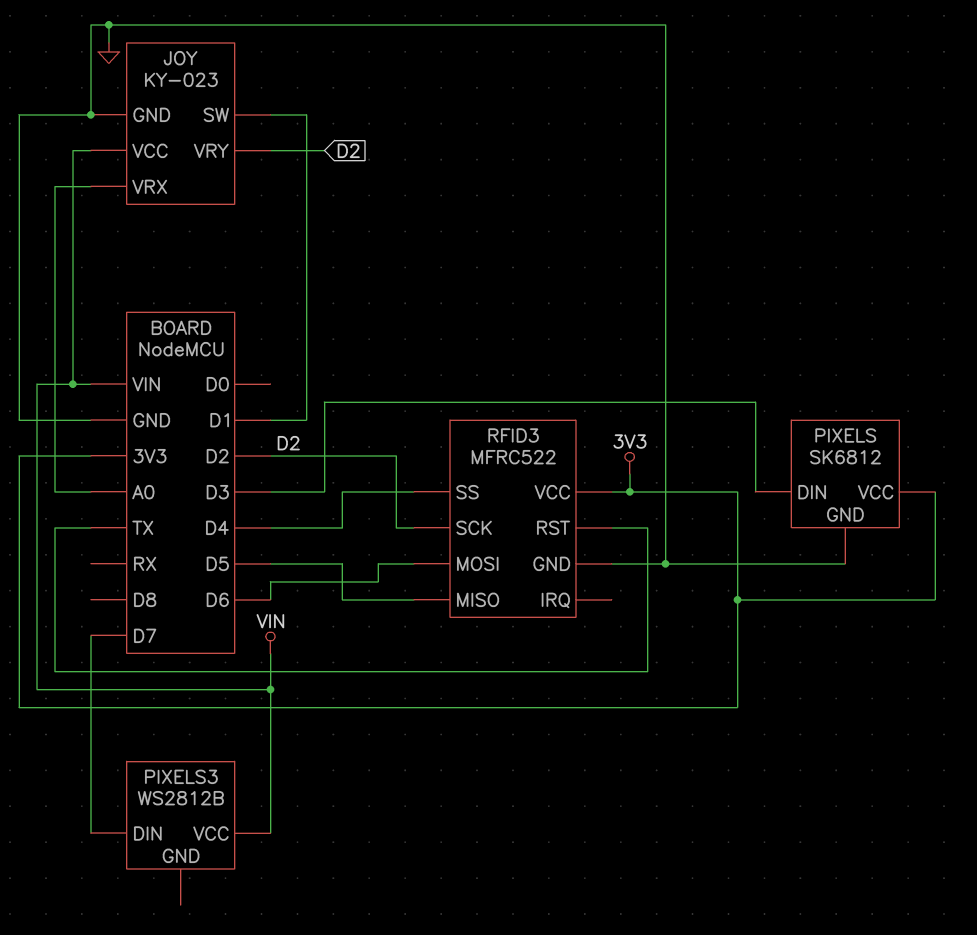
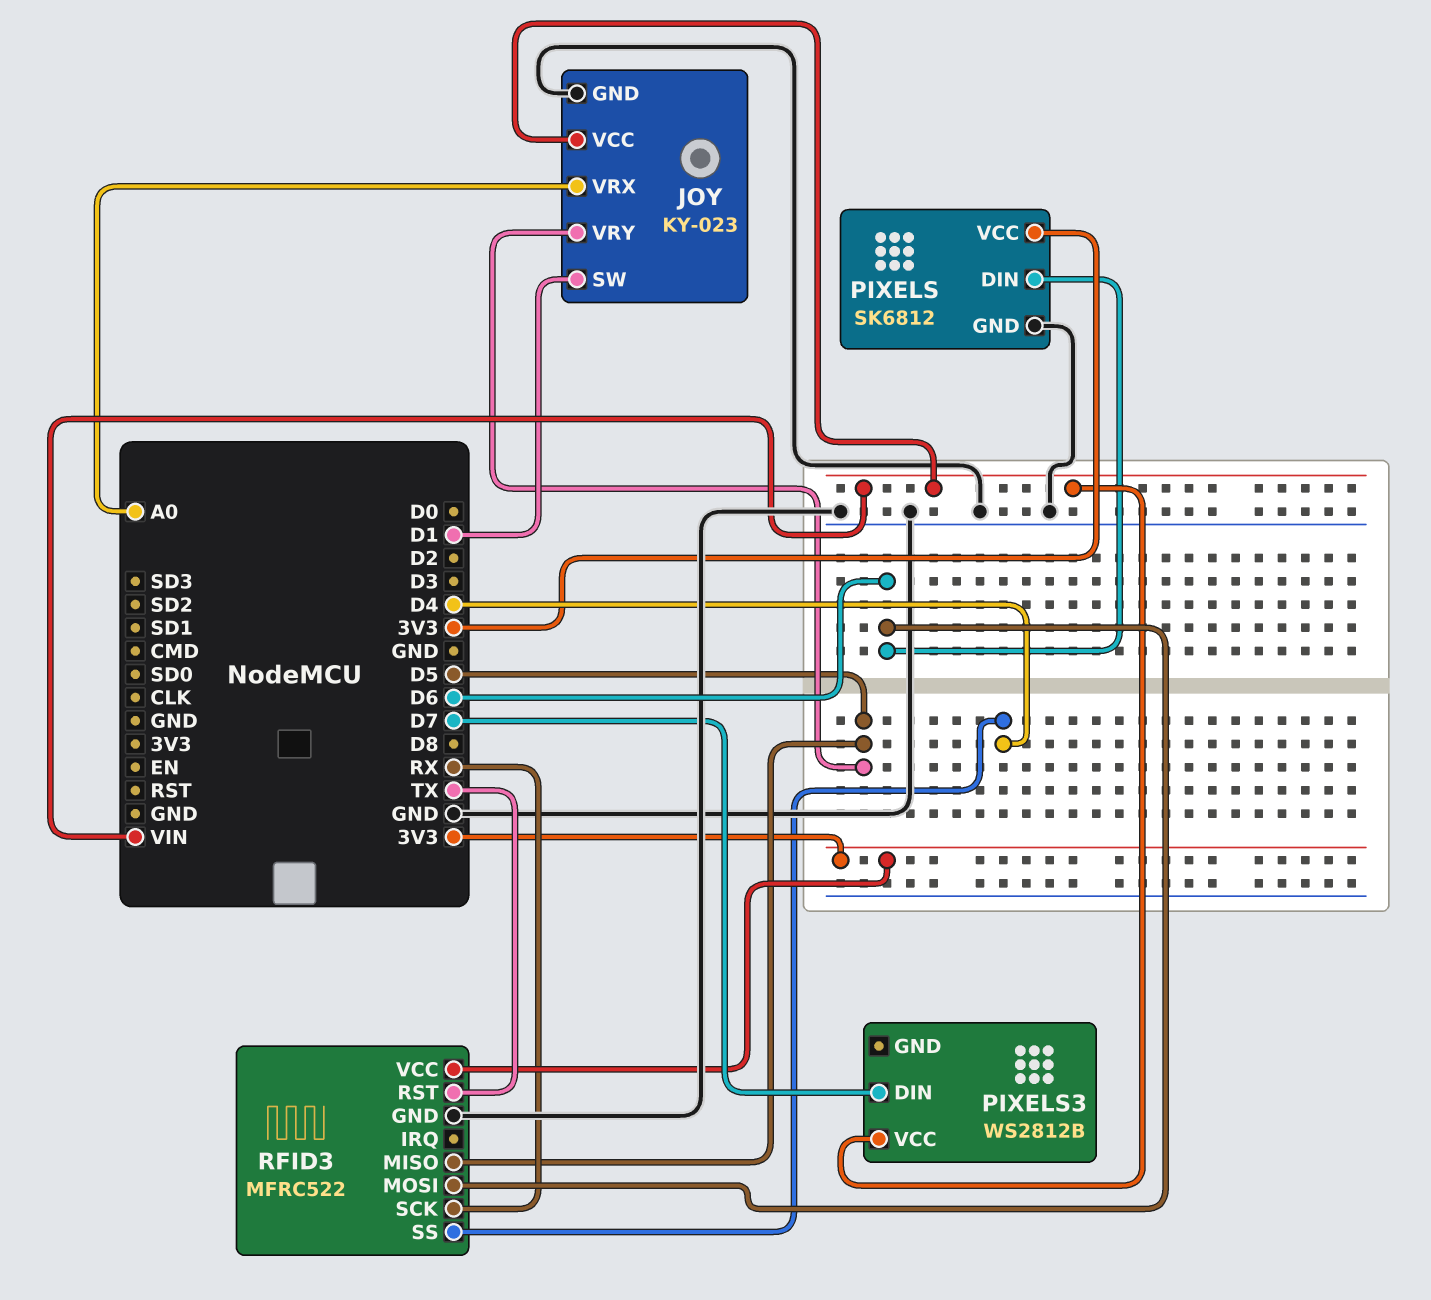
JOY pin VRY: D2 -> D5
PIXELS pin DIN: D3 -> D6
RFID3 pin SCK: D2 -> RX

